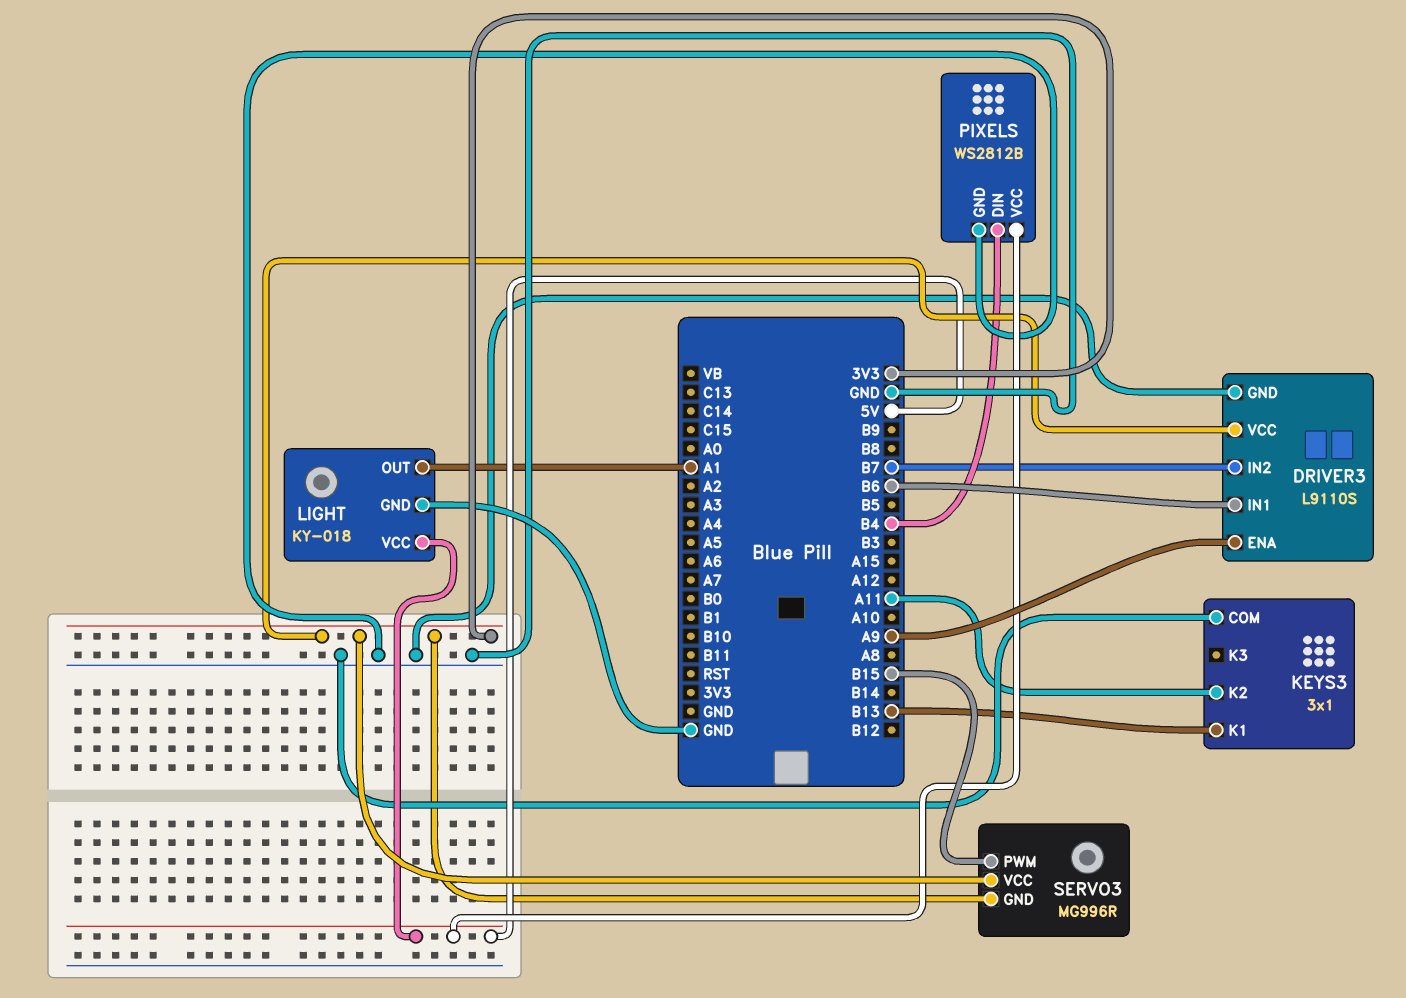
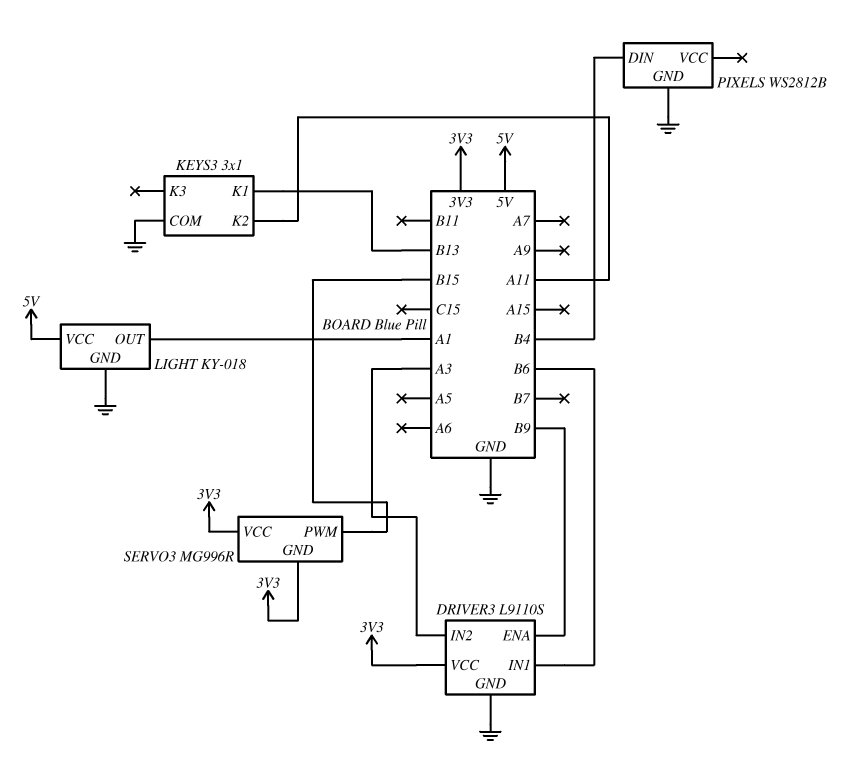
DRIVER3 pin ENA: A9 -> B9
DRIVER3 pin IN2: B7 -> A3
PIXELS pin VCC: 5V -> none

